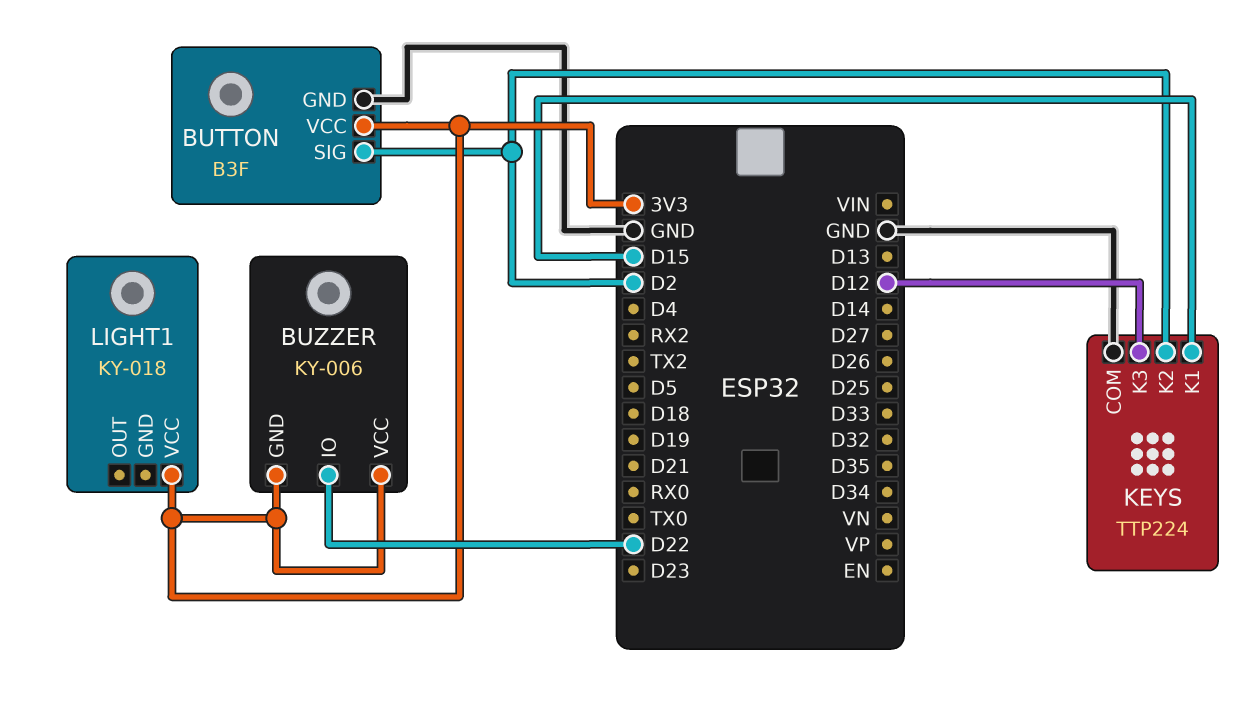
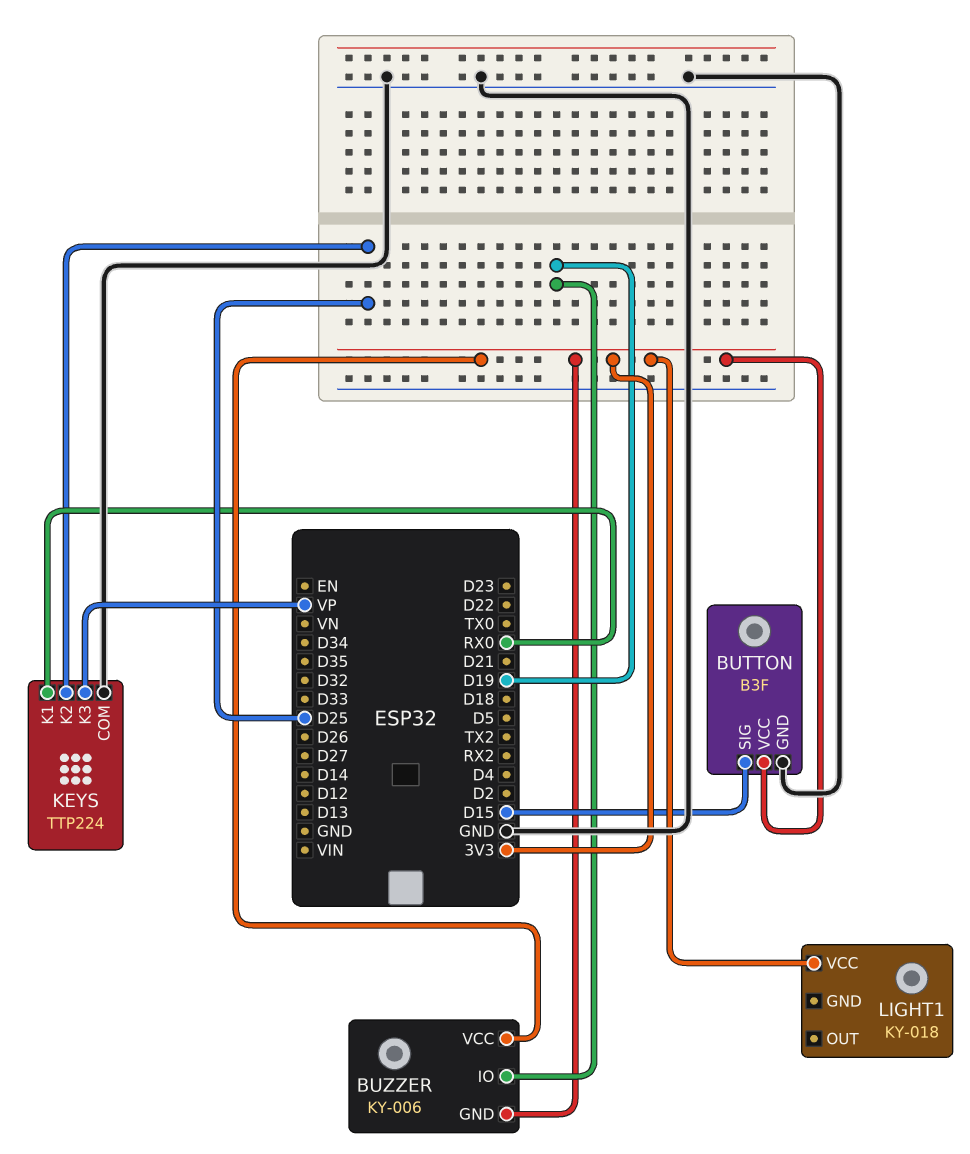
BUTTON pin SIG: D2 -> D15
BUZZER pin IO: D22 -> D19
KEYS pin K1: D15 -> RX0
KEYS pin K2: D2 -> D25
KEYS pin K3: D12 -> VP

